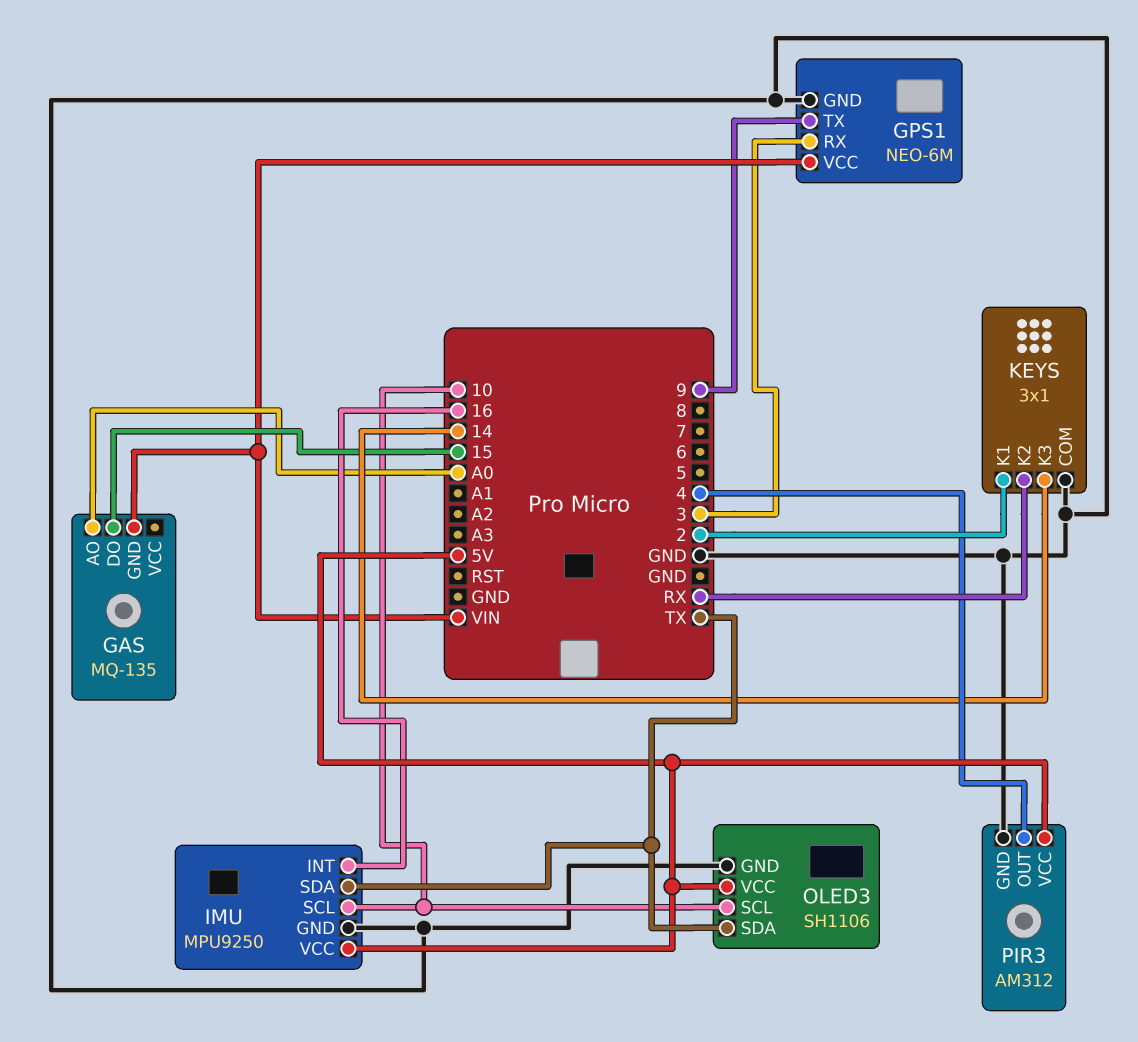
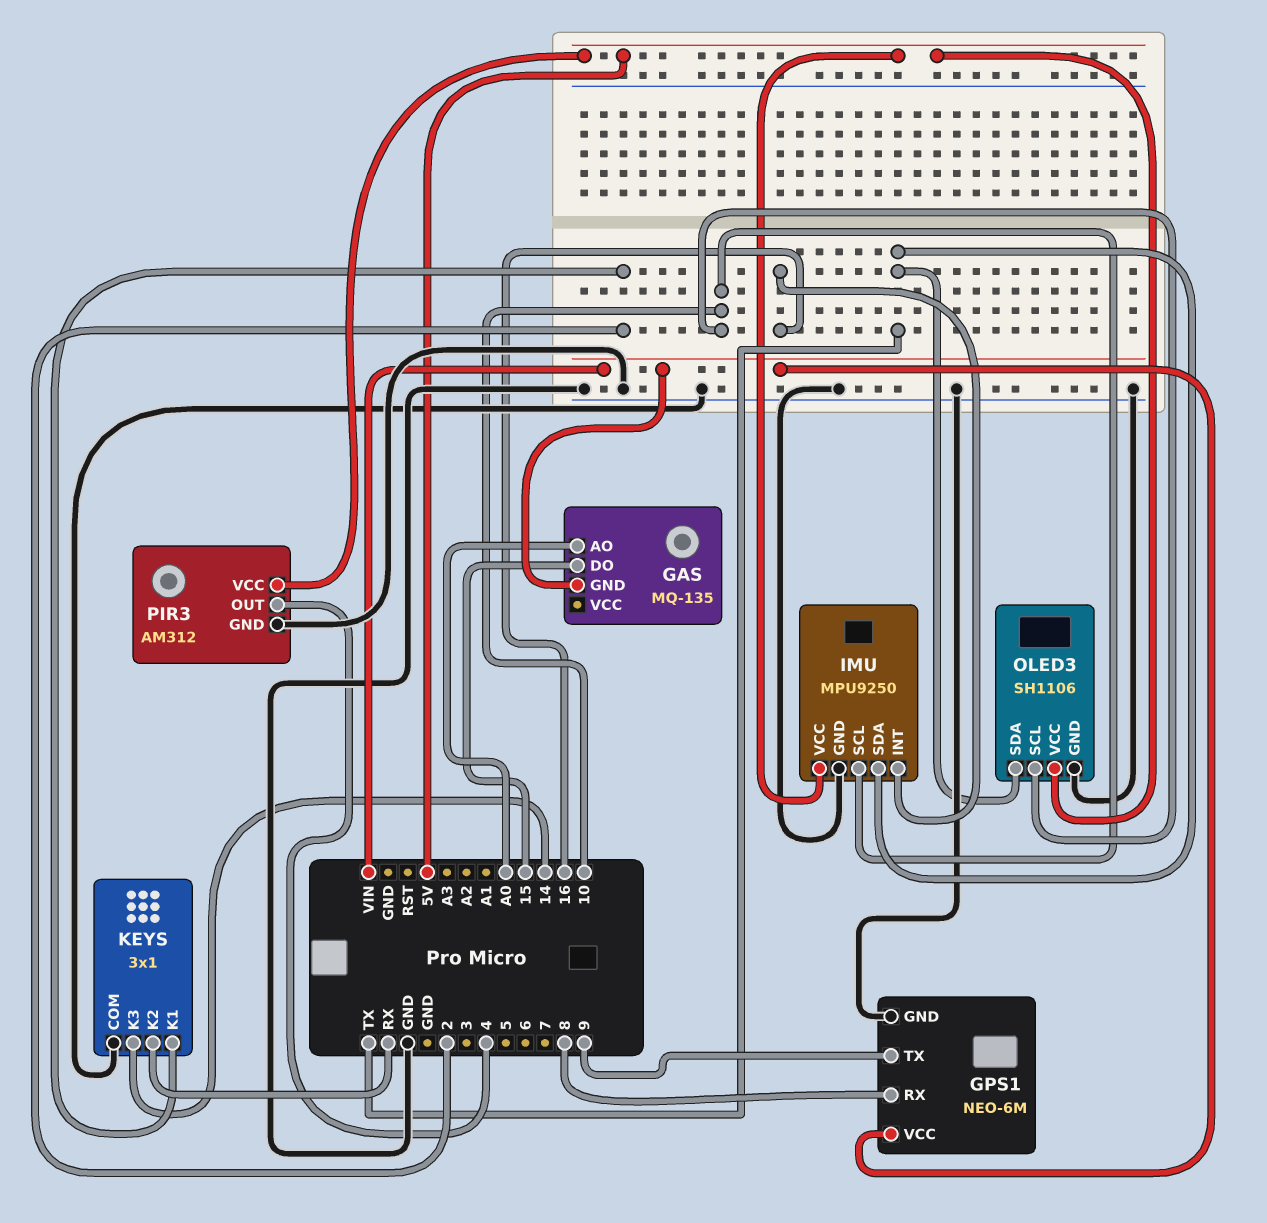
GPS1 pin RX: 3 -> 8

